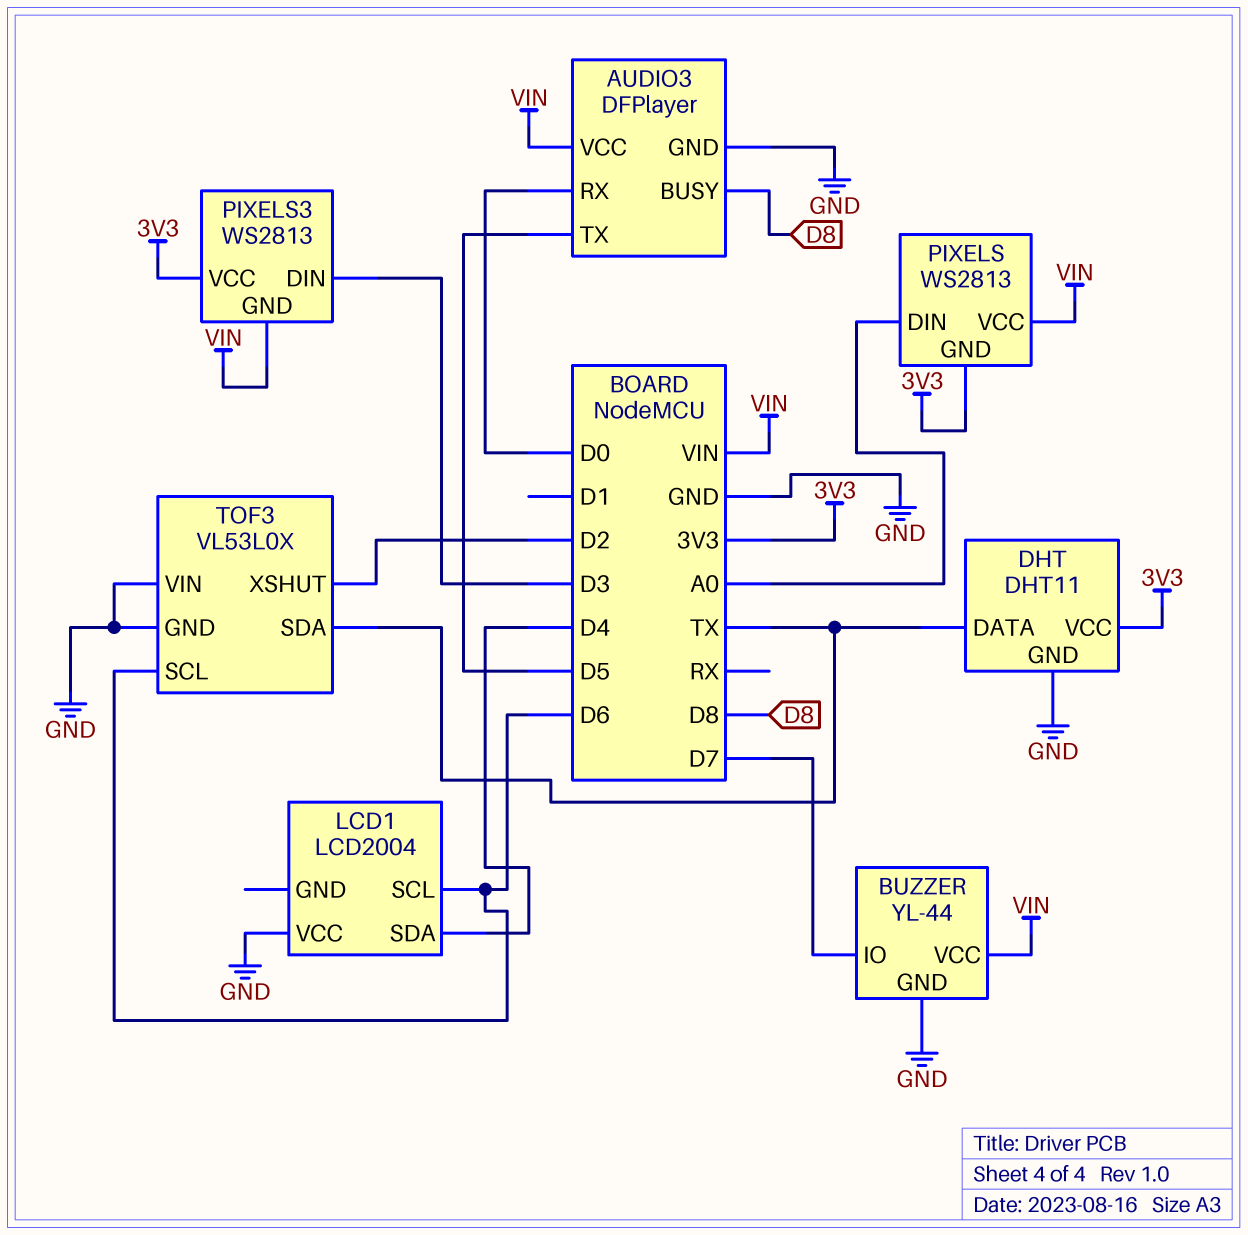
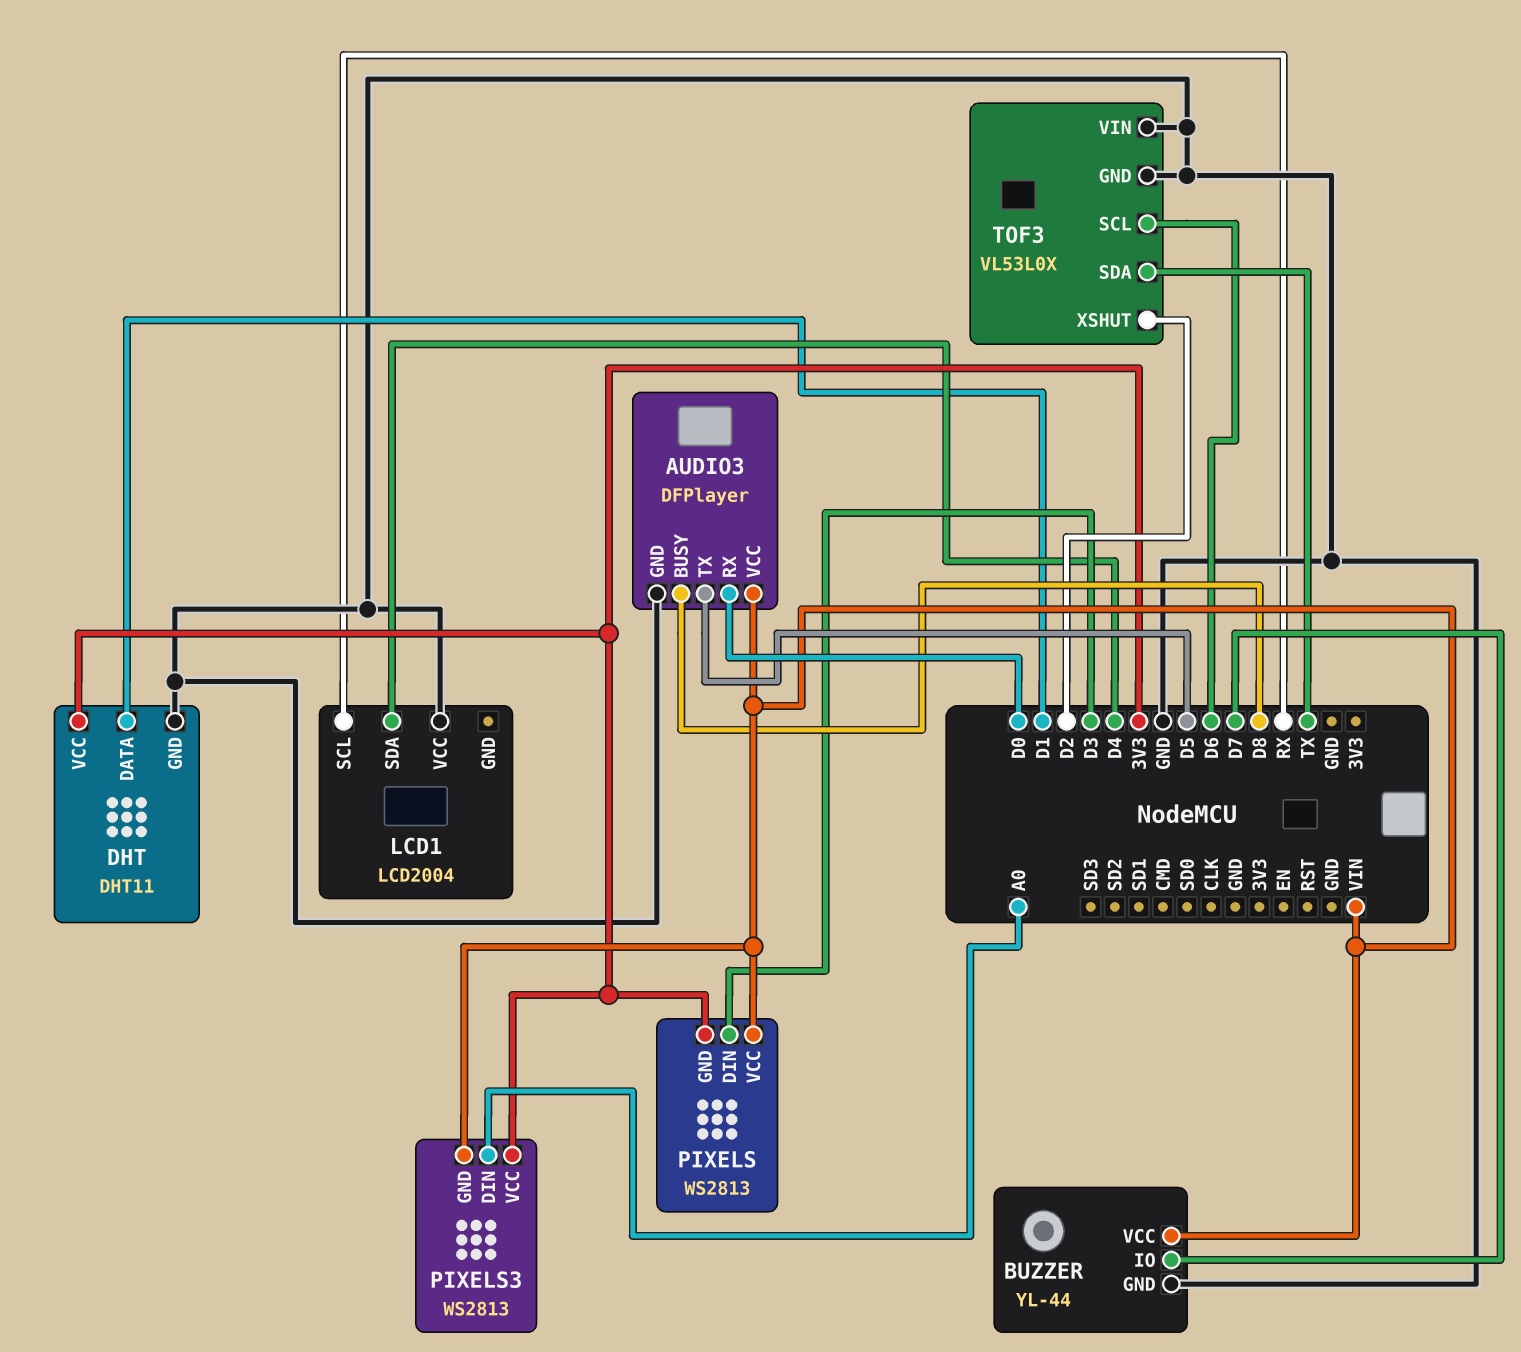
DHT pin DATA: TX -> D1
LCD1 pin SCL: D6 -> RX
PIXELS pin DIN: A0 -> D3
PIXELS3 pin DIN: D3 -> A0

